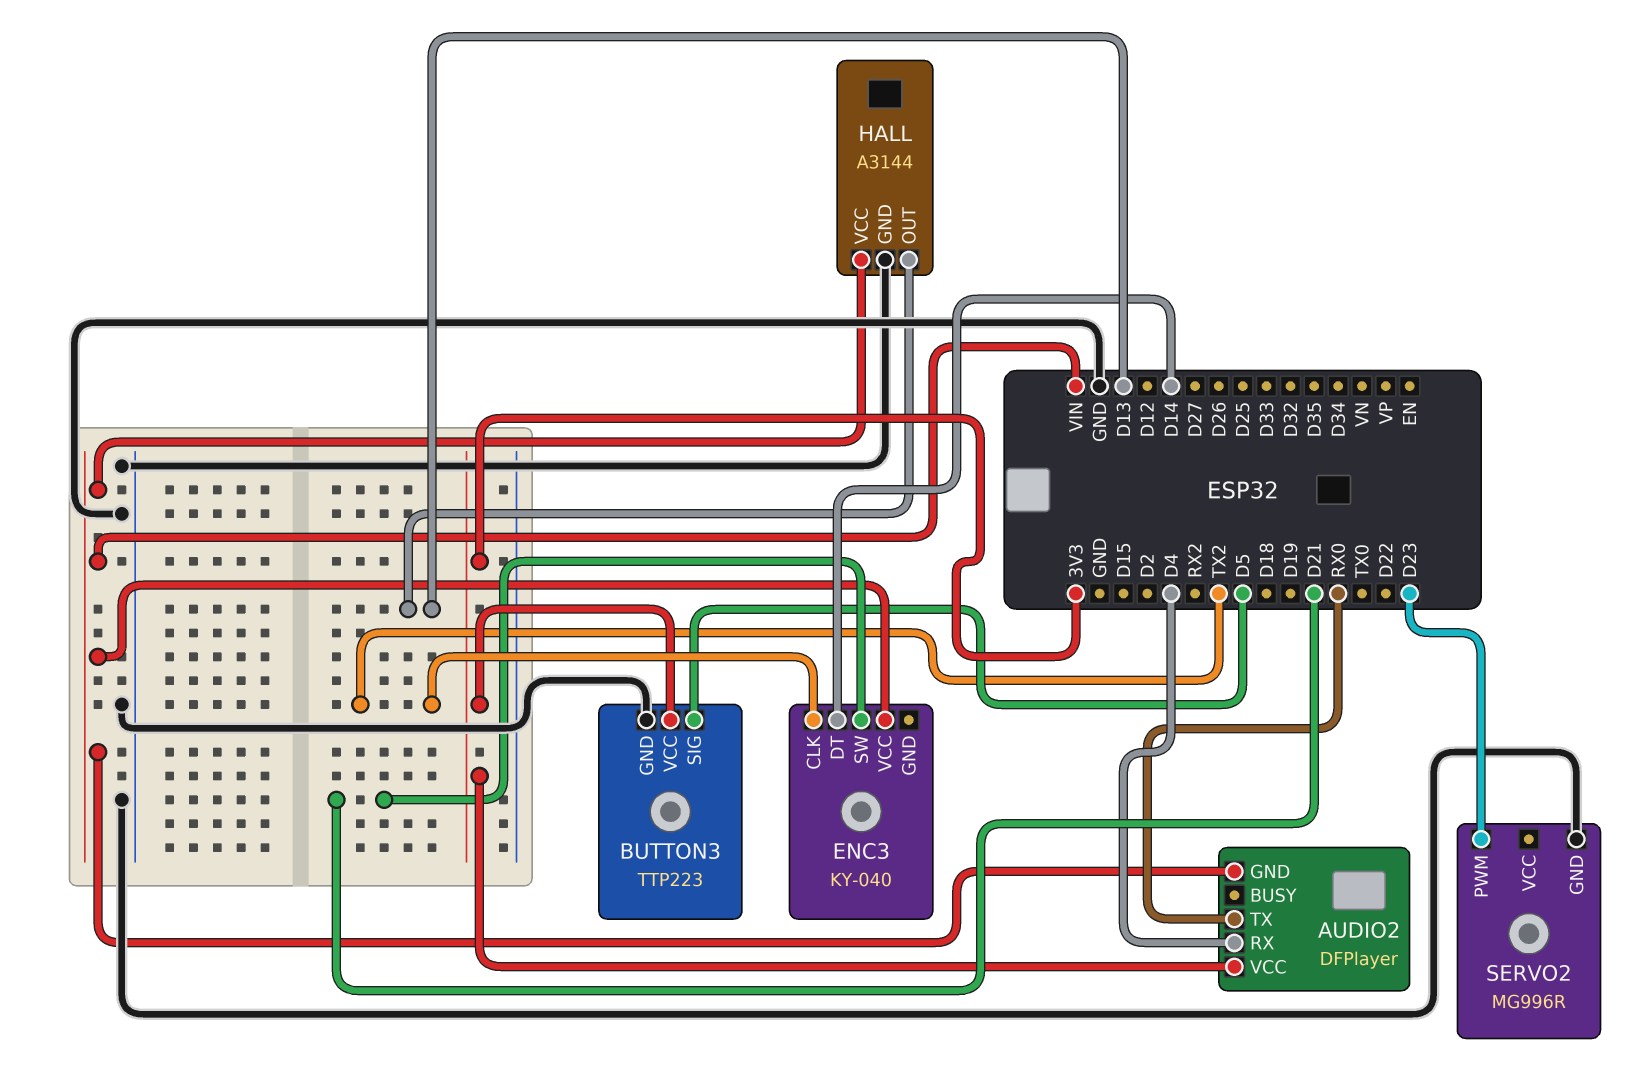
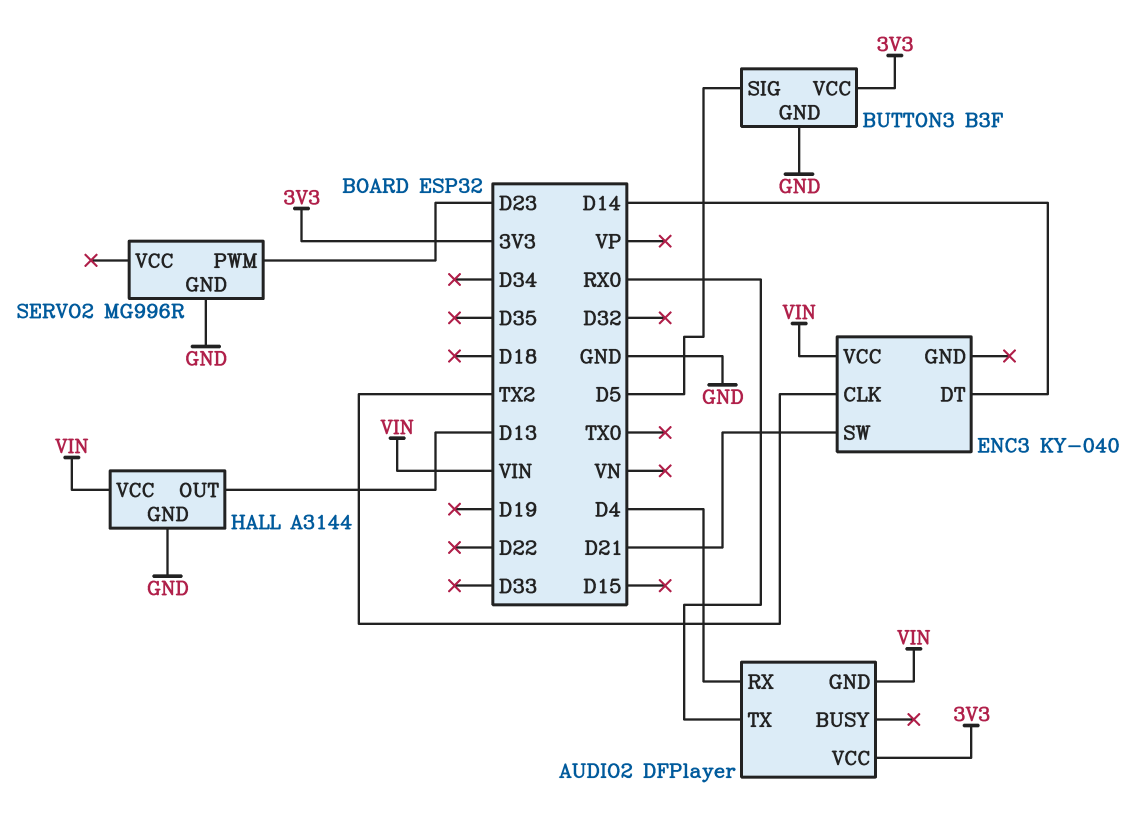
BUTTON3: TTP223 -> B3F

